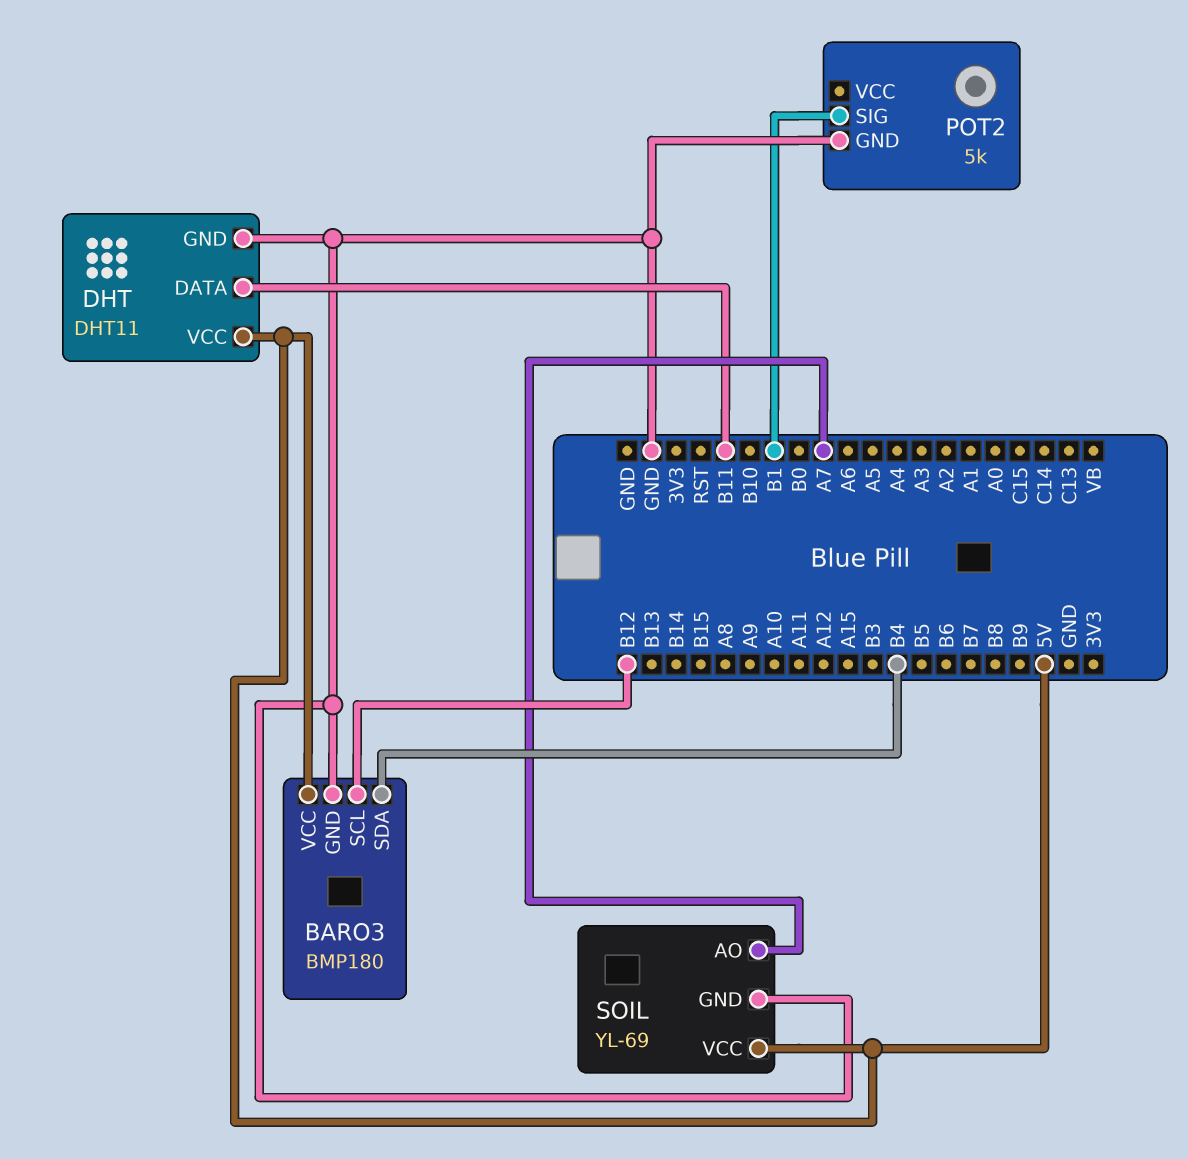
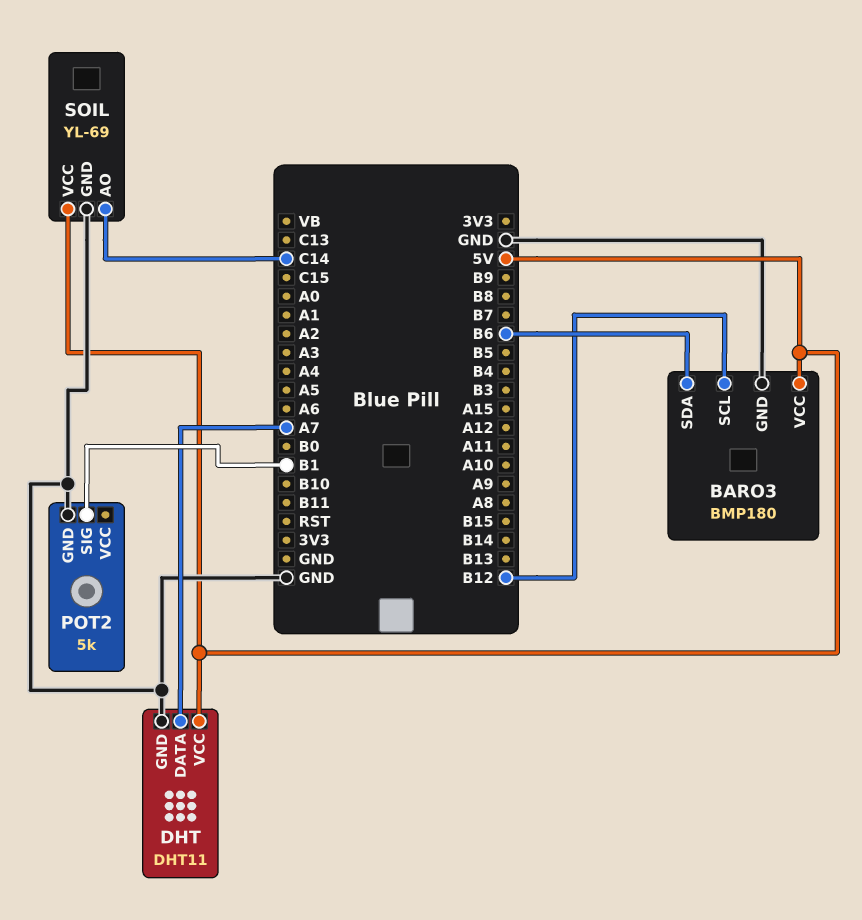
BARO3 pin SDA: B4 -> B6
DHT pin DATA: B11 -> A7
SOIL pin AO: A7 -> C14

